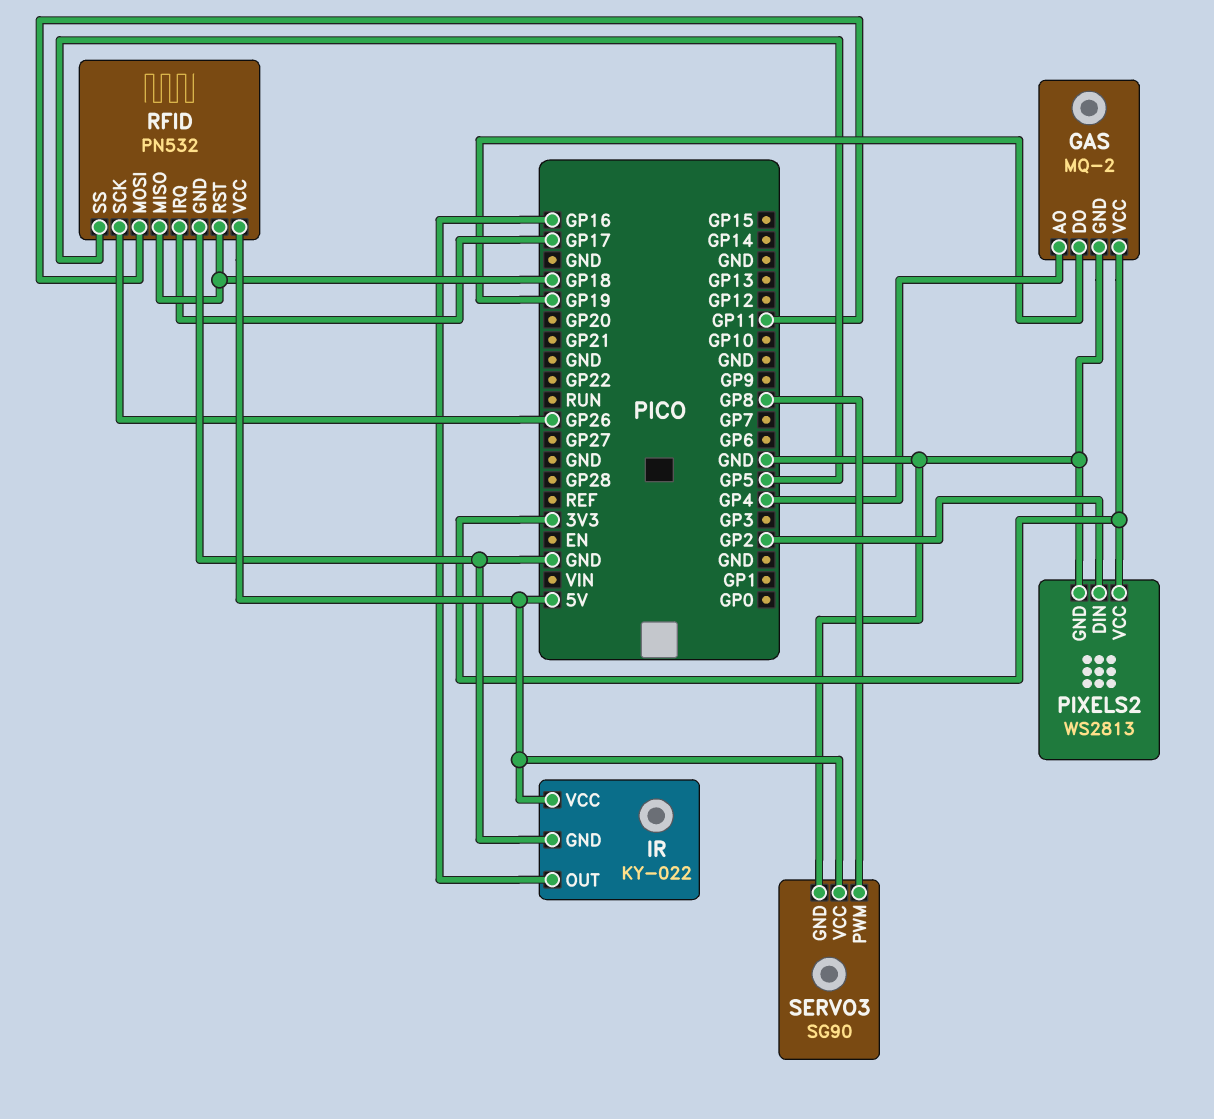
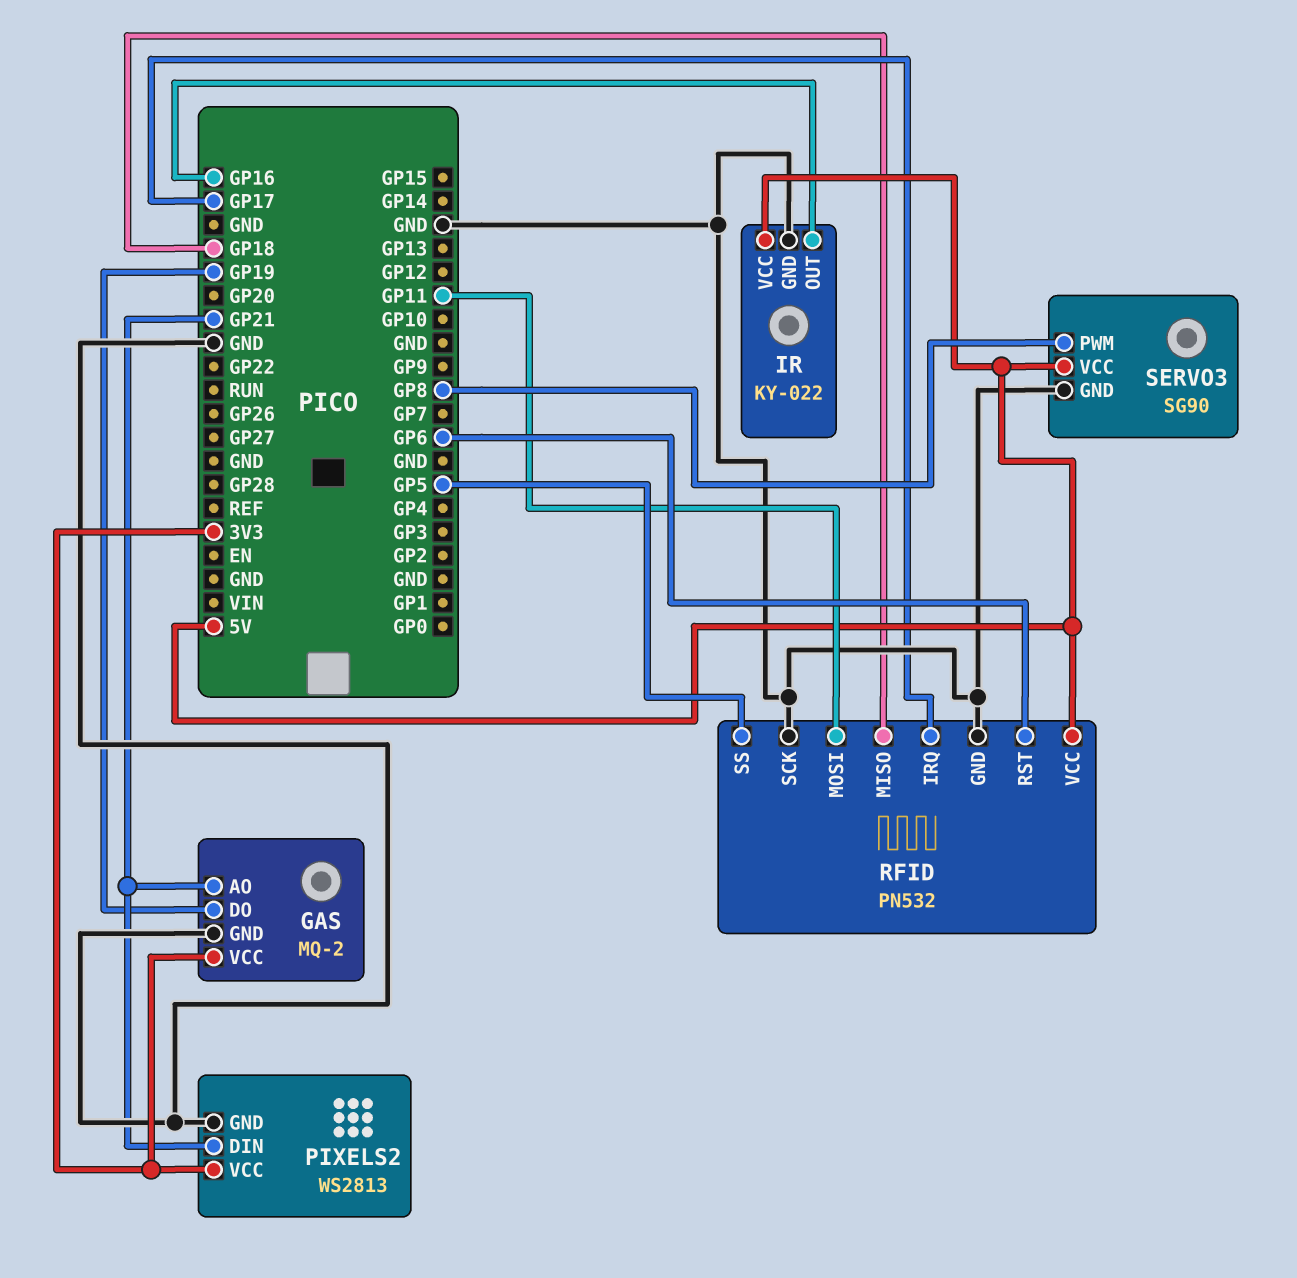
GAS pin AO: GP4 -> GP21
PIXELS2 pin DIN: GP2 -> GP21
RFID pin RST: GP18 -> GP6
RFID pin SCK: GP26 -> GND

